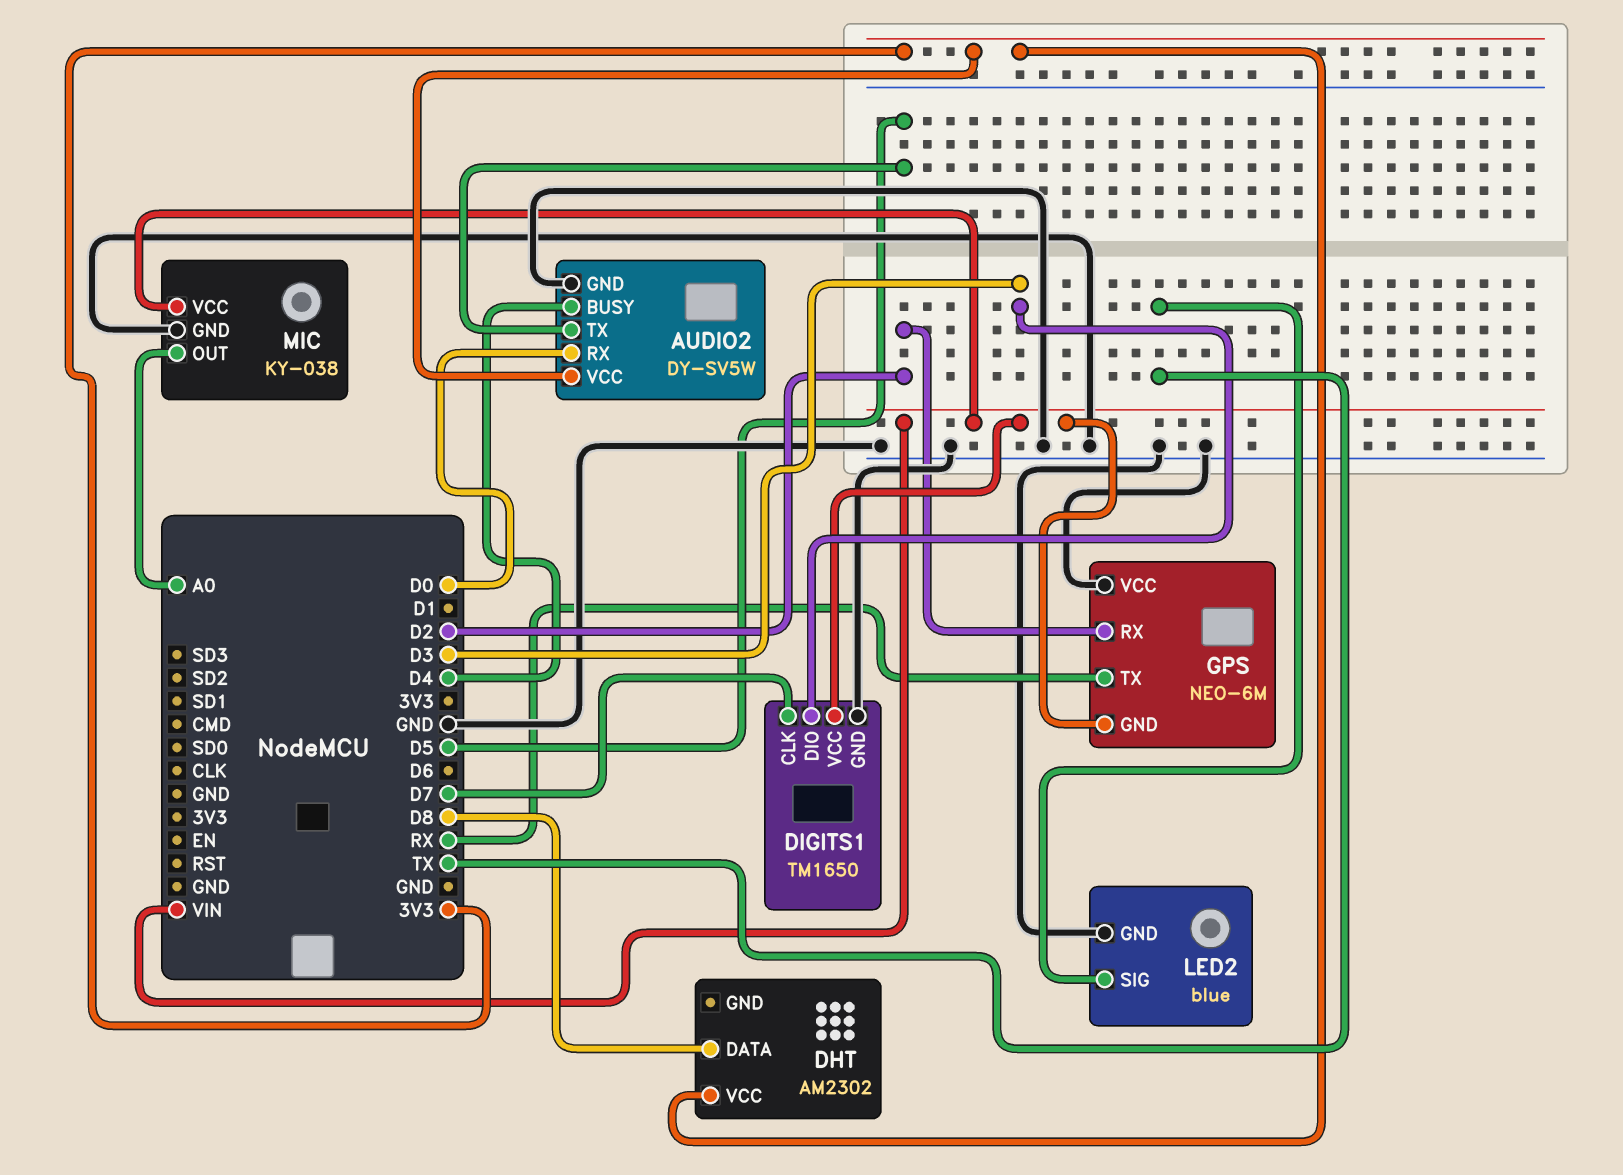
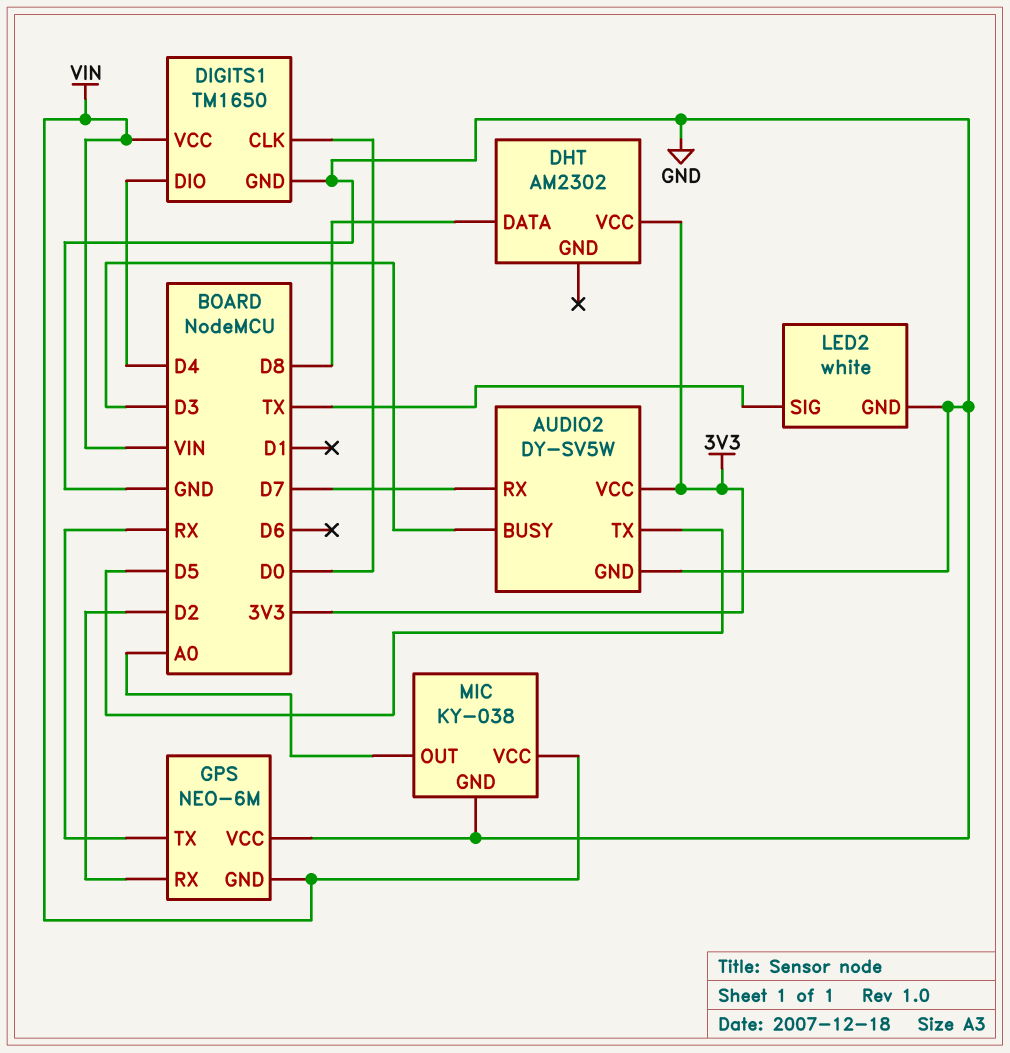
AUDIO2 pin BUSY: D4 -> D3
AUDIO2 pin RX: D0 -> D7
DIGITS1 pin CLK: D7 -> D0
DIGITS1 pin DIO: D3 -> D4
LED2: blue -> white

